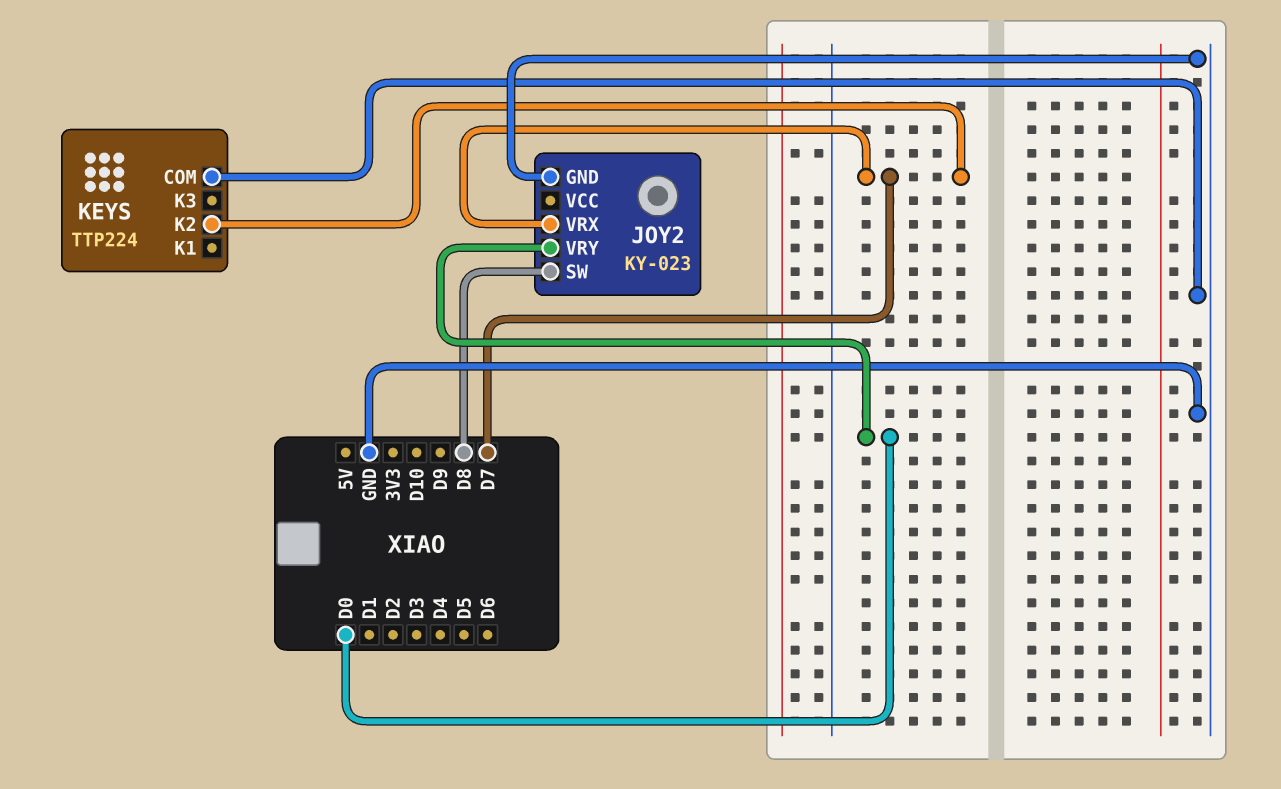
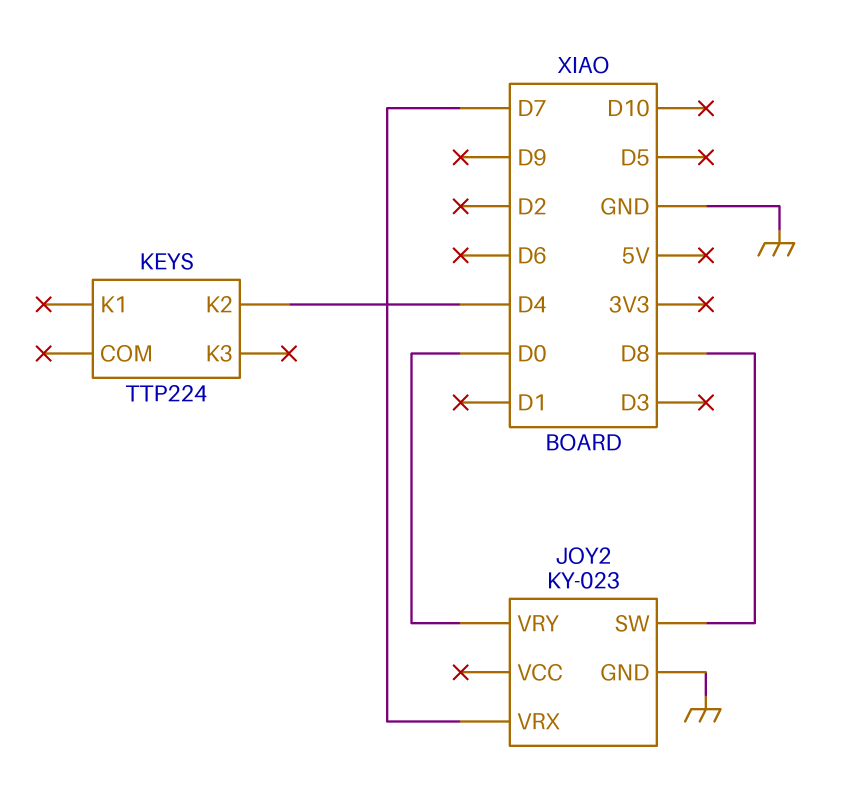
KEYS pin COM: GND -> none
KEYS pin K2: D7 -> D4

